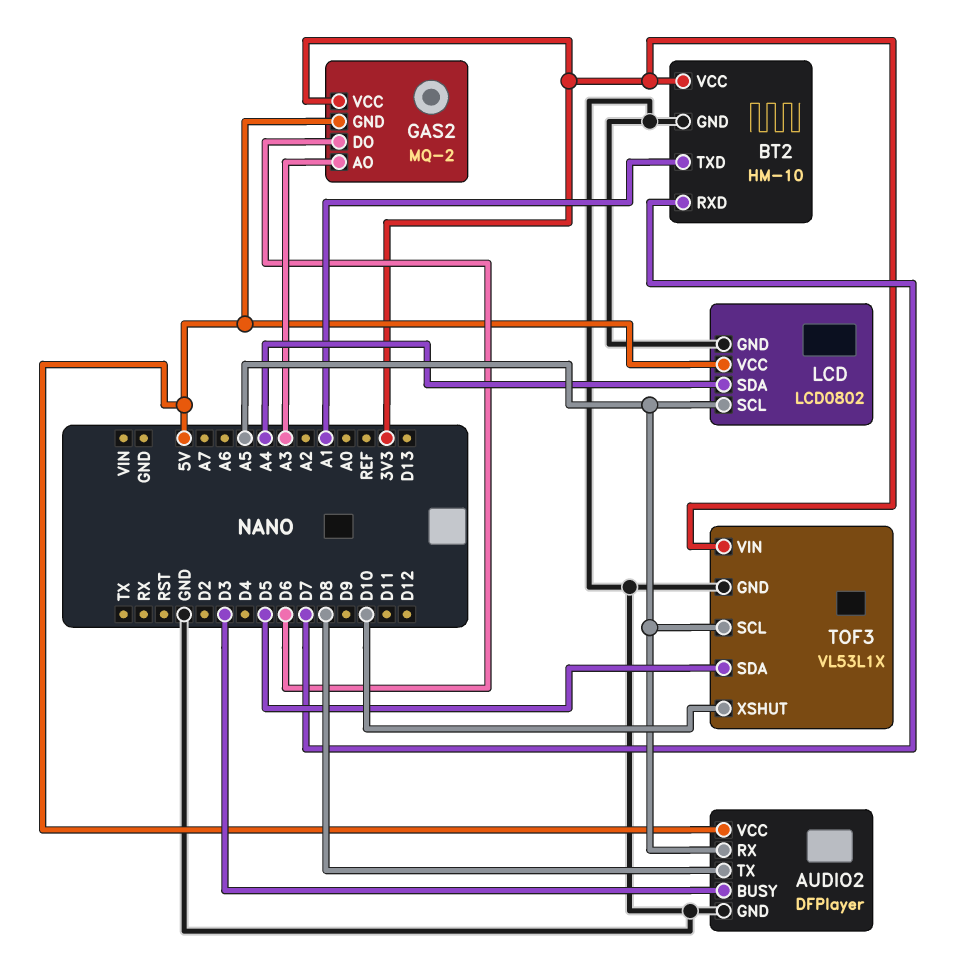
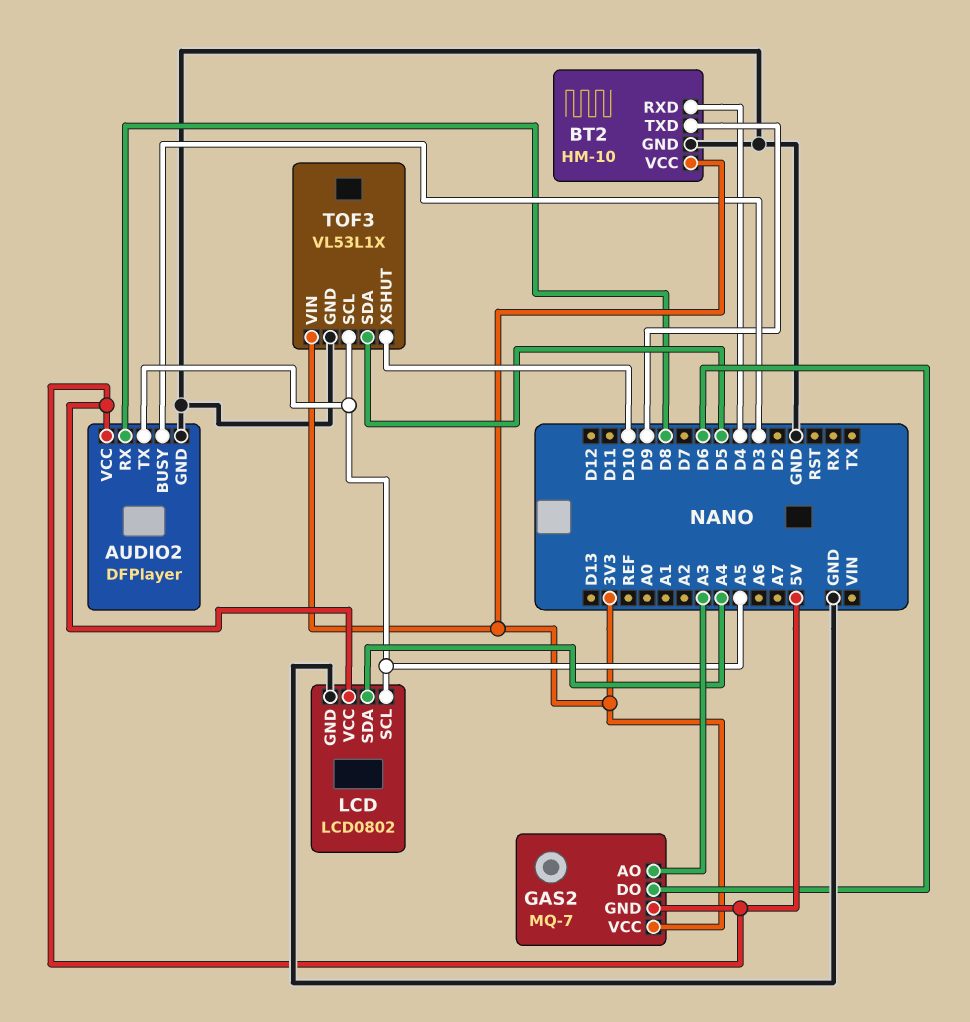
AUDIO2 pin RX: A5 -> D8
AUDIO2 pin TX: D8 -> A5
BT2 pin RXD: D7 -> D4
BT2 pin TXD: A1 -> D9
GAS2: MQ-2 -> MQ-7

